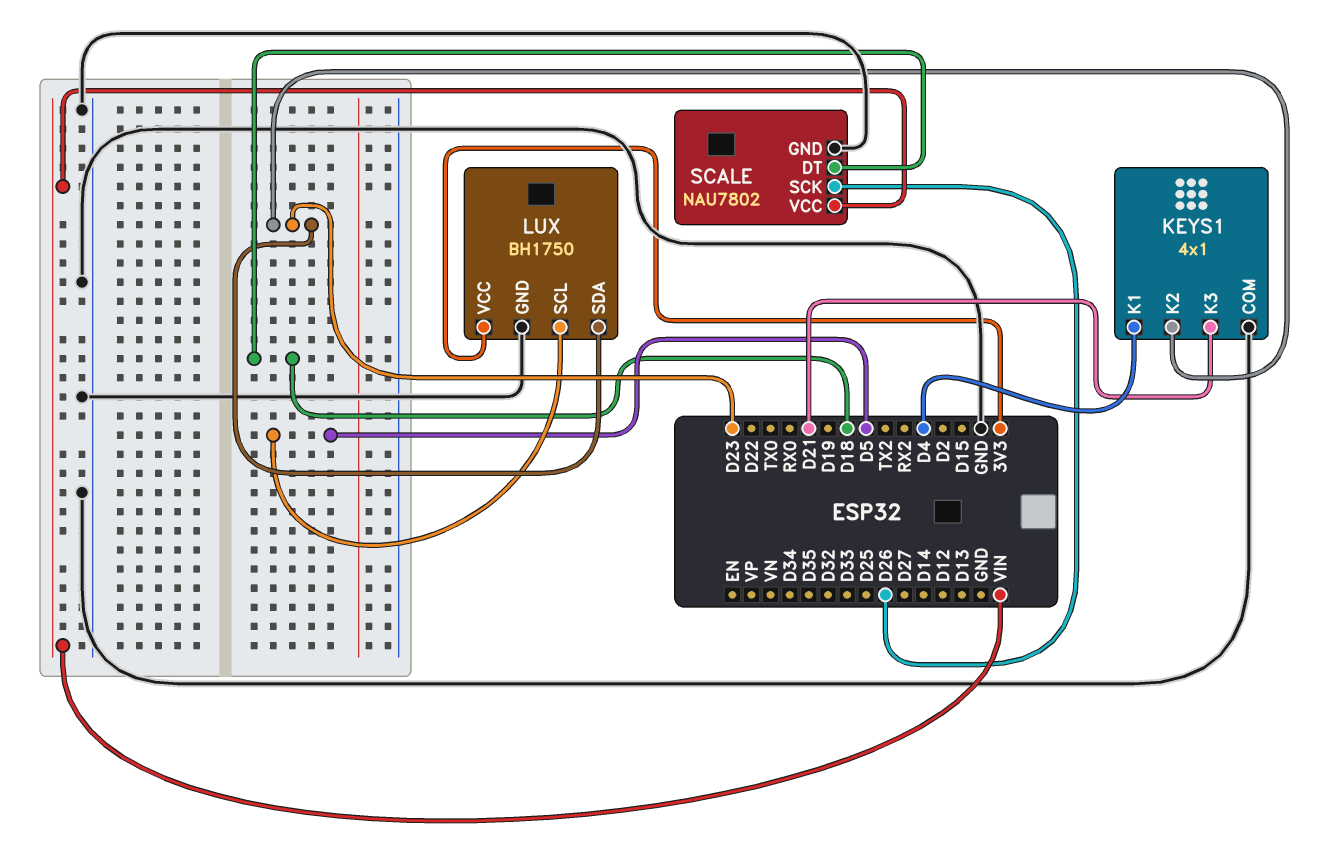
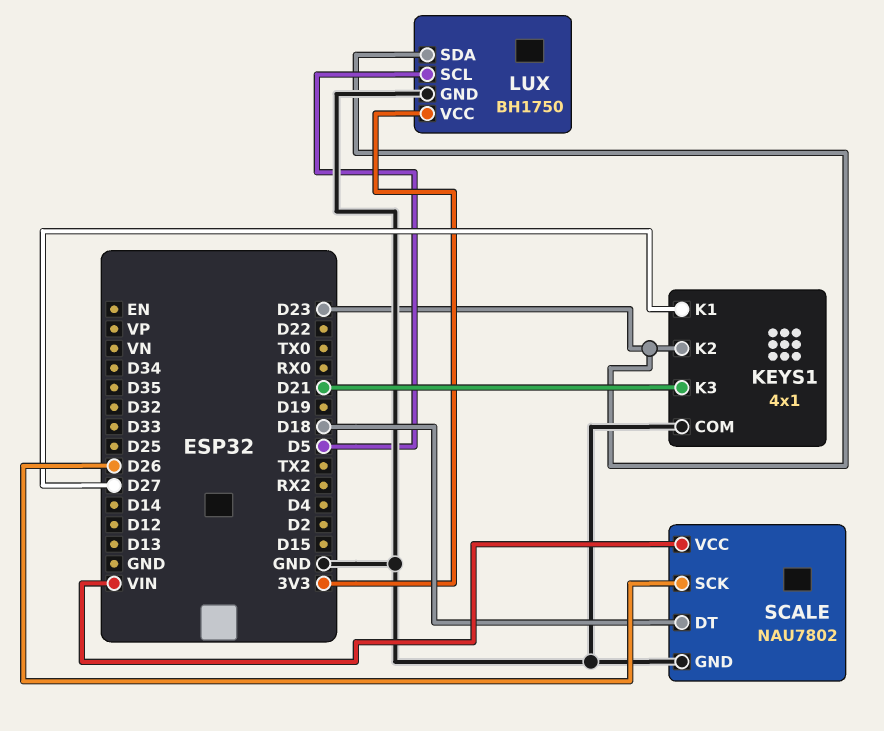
KEYS1 pin K1: D4 -> D27

